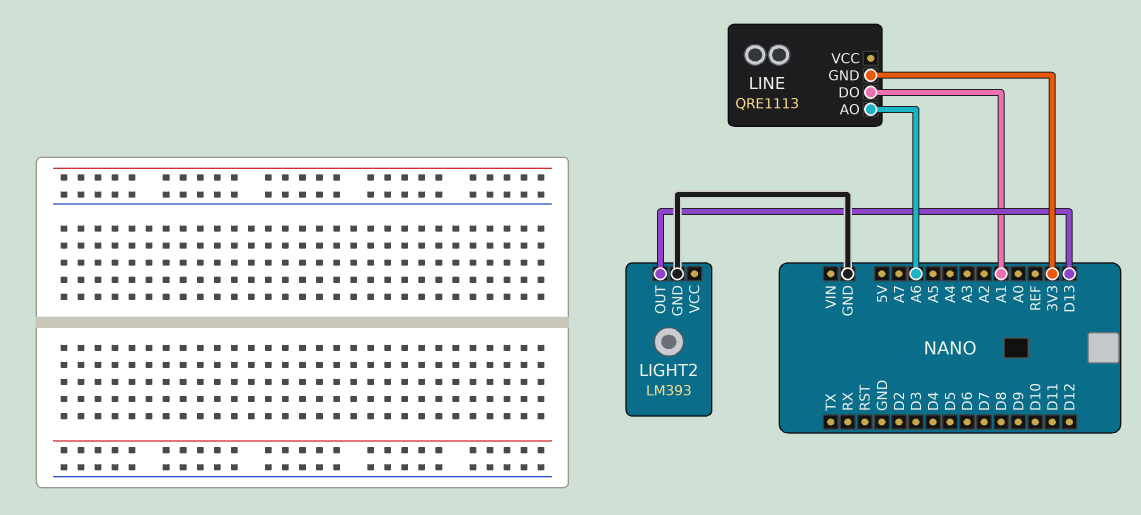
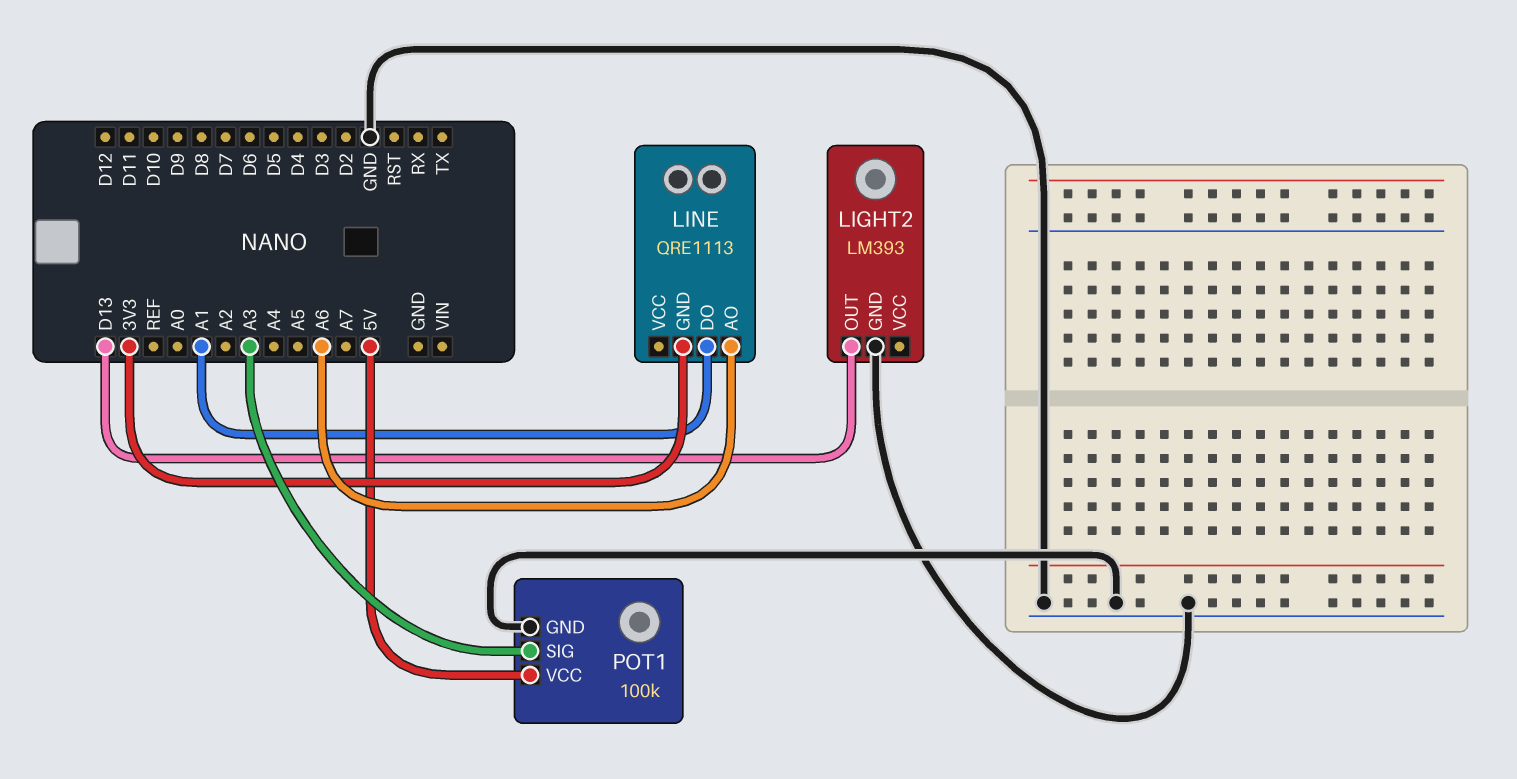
POT1: none -> 100k
POT1 pin GND: none -> GND
POT1 pin SIG: none -> A3
POT1 pin VCC: none -> 5V

